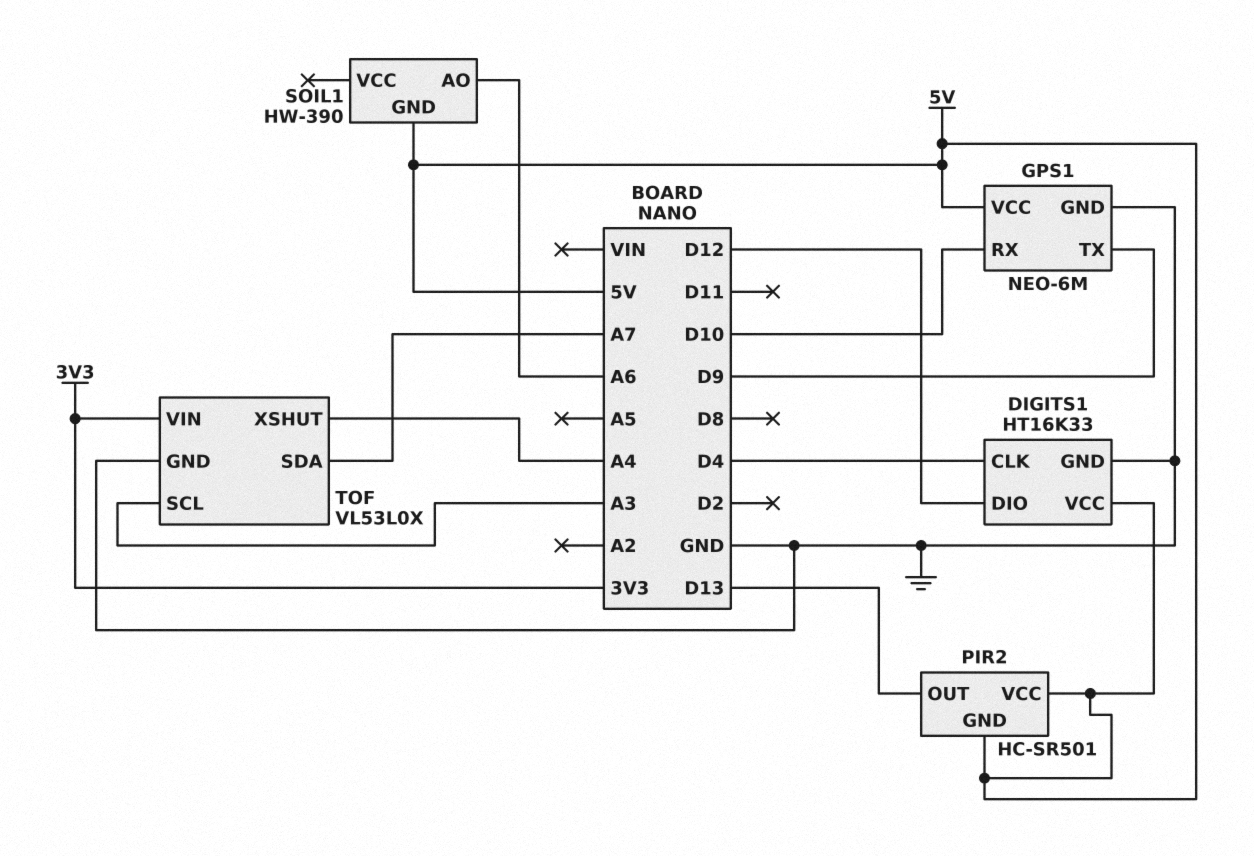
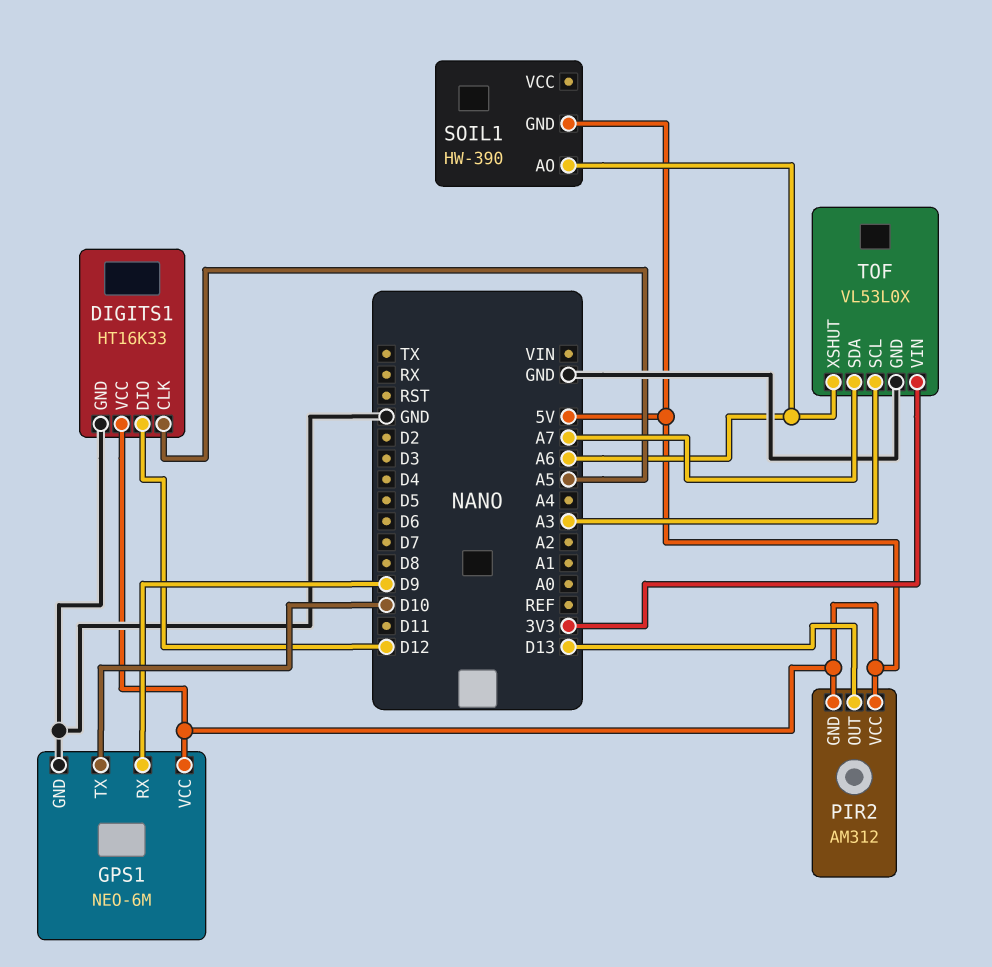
DIGITS1 pin CLK: D4 -> A5
GPS1 pin RX: D10 -> D9
GPS1 pin TX: D9 -> D10
PIR2: HC-SR501 -> AM312
TOF pin XSHUT: A4 -> A6

